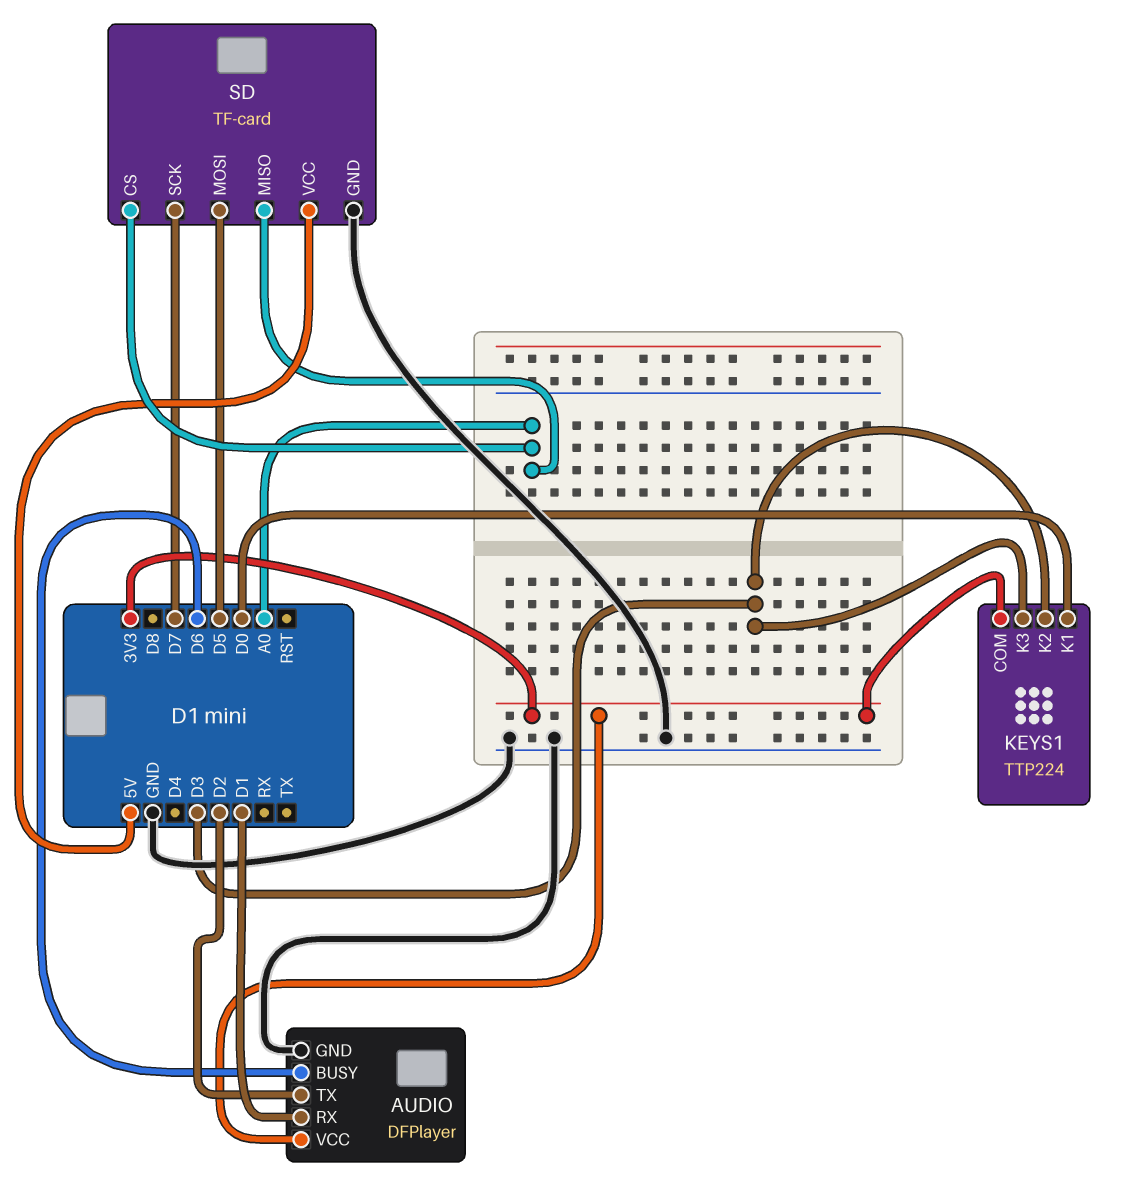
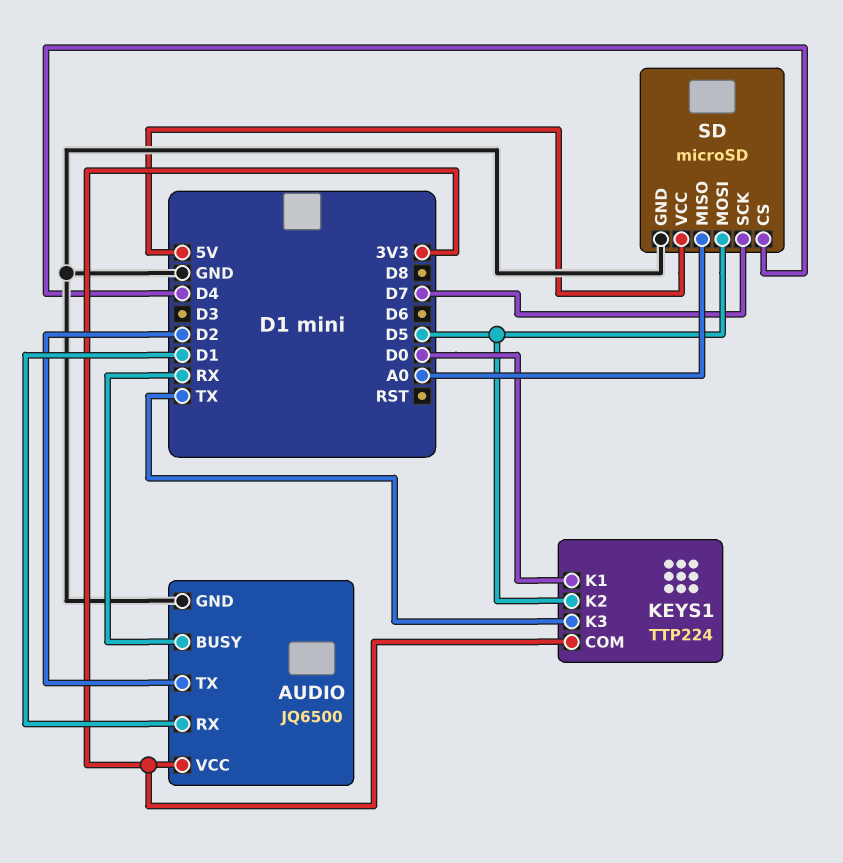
AUDIO: DFPlayer -> JQ6500
AUDIO pin BUSY: D6 -> RX
KEYS1 pin K2: D3 -> D5
KEYS1 pin K3: D3 -> TX
SD: TF-card -> microSD
SD pin CS: A0 -> D4

